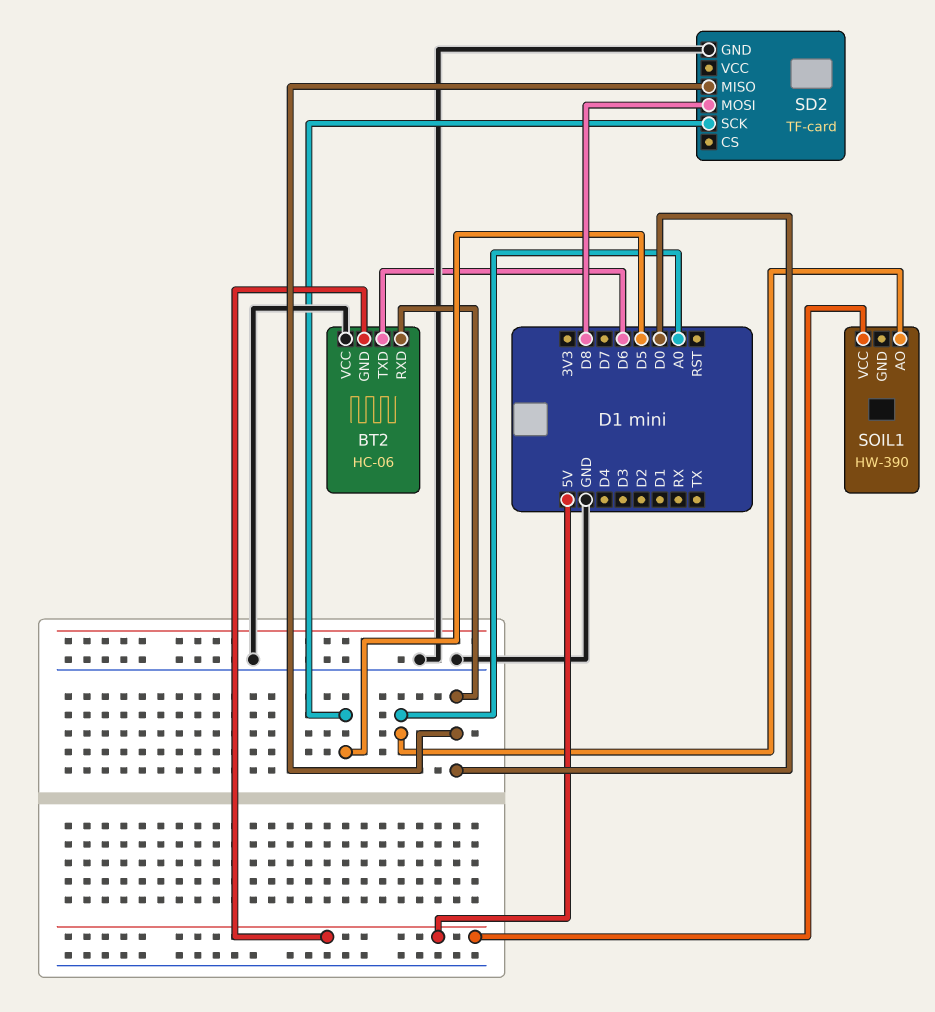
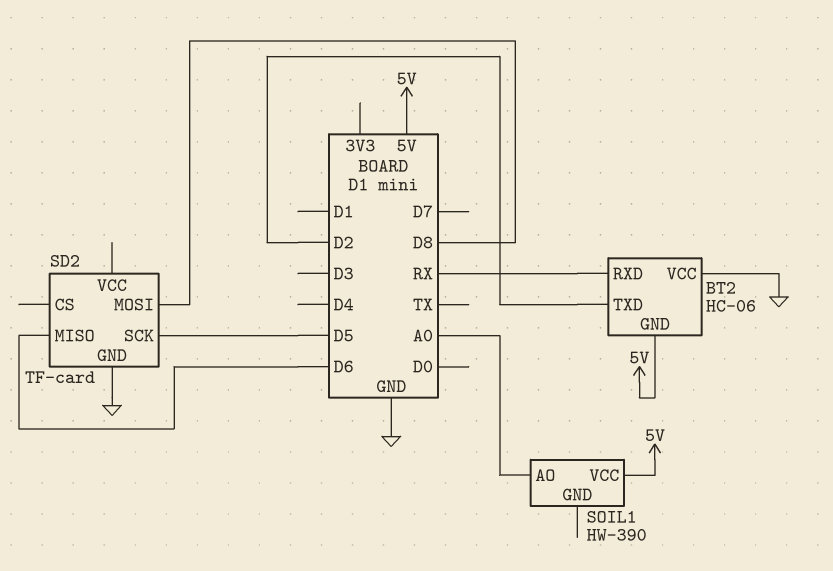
BT2 pin RXD: D0 -> RX
BT2 pin TXD: D6 -> D2
SD2 pin MISO: D0 -> D6

